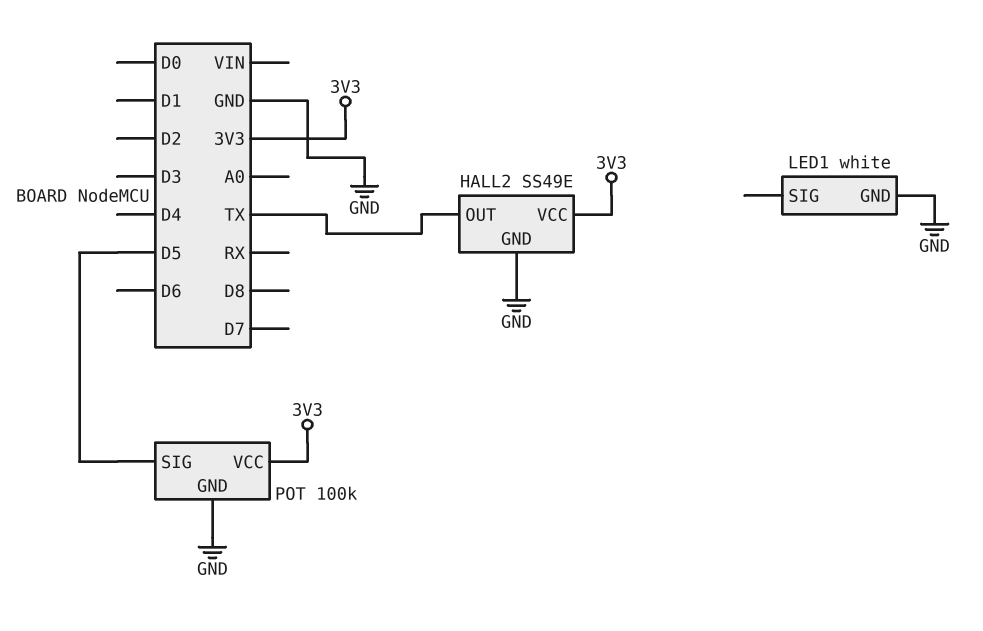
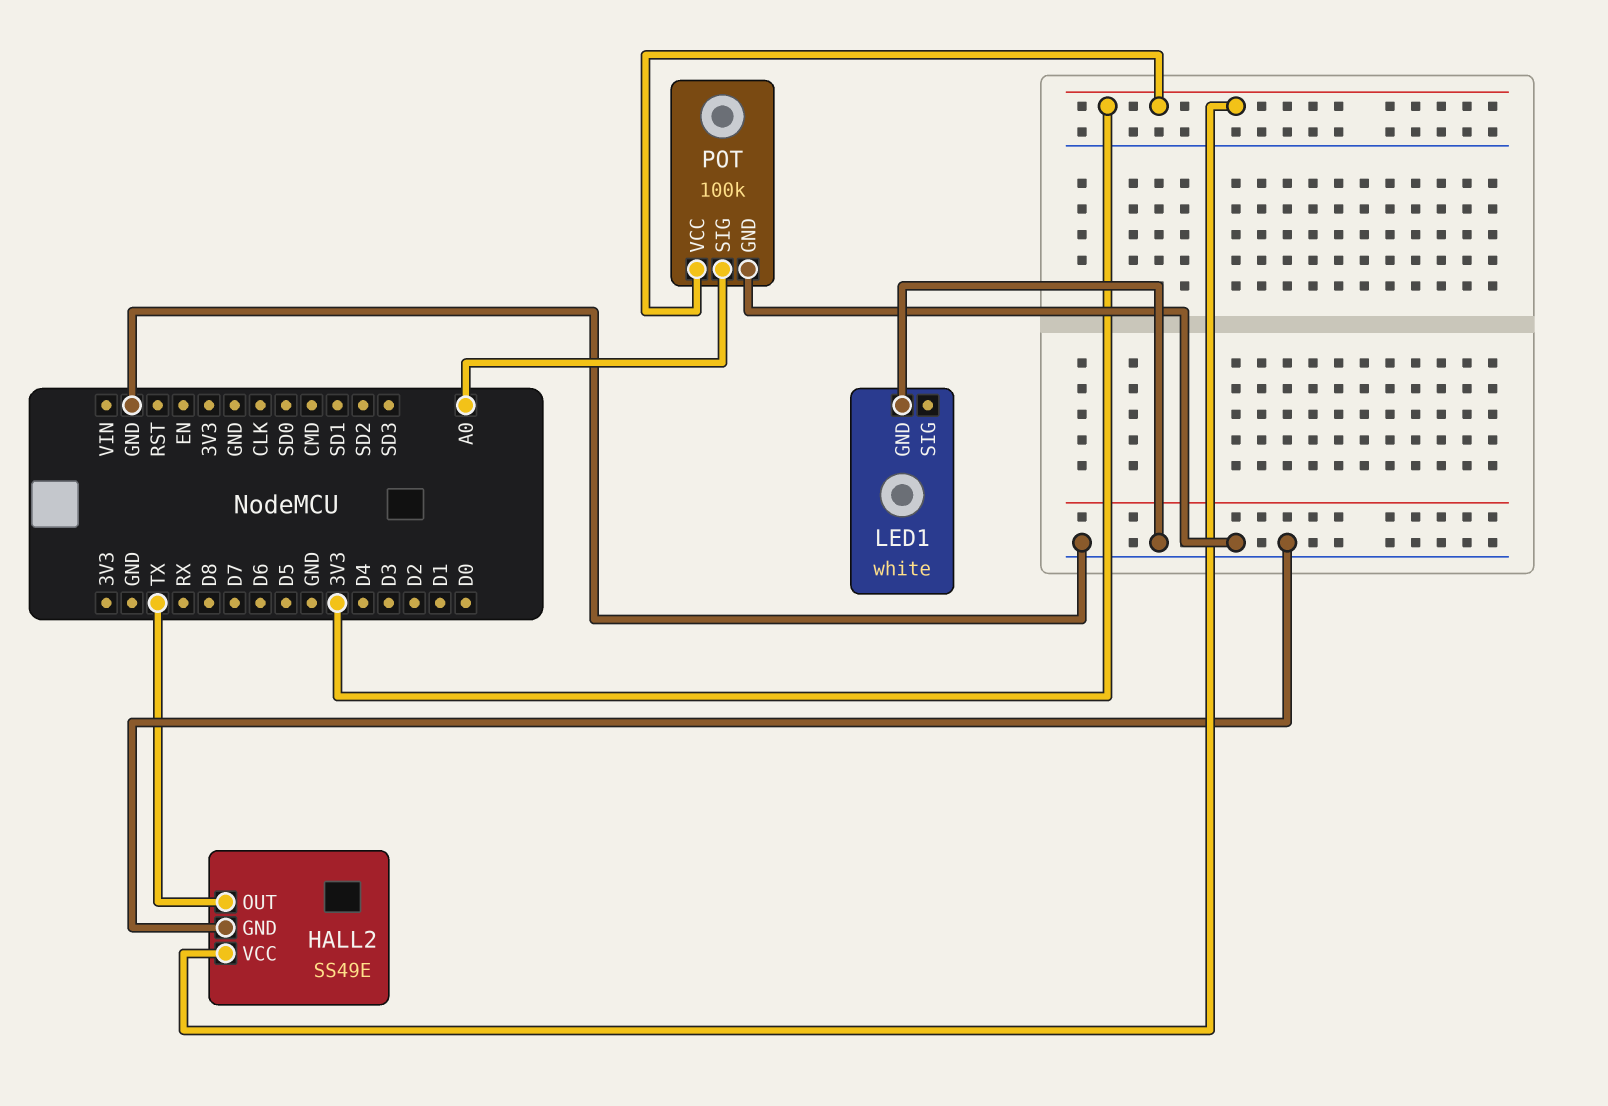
POT pin SIG: D5 -> A0

